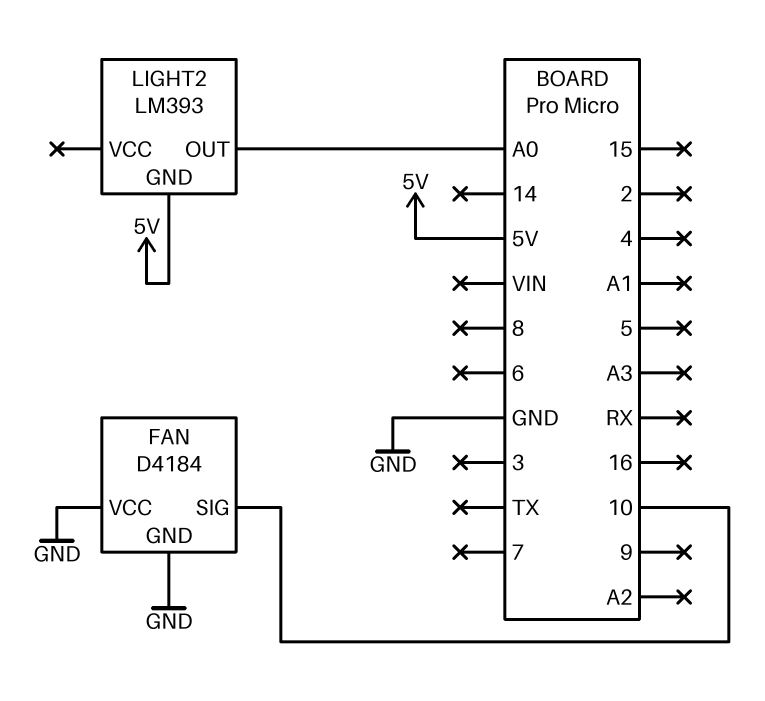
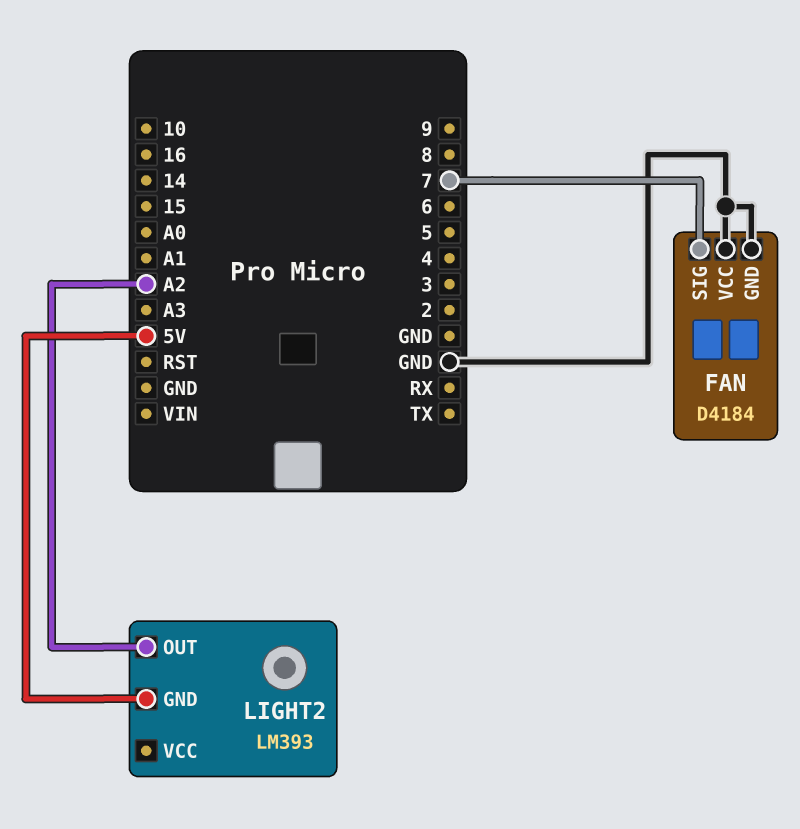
FAN pin SIG: 10 -> 7
LIGHT2 pin OUT: A0 -> A2

